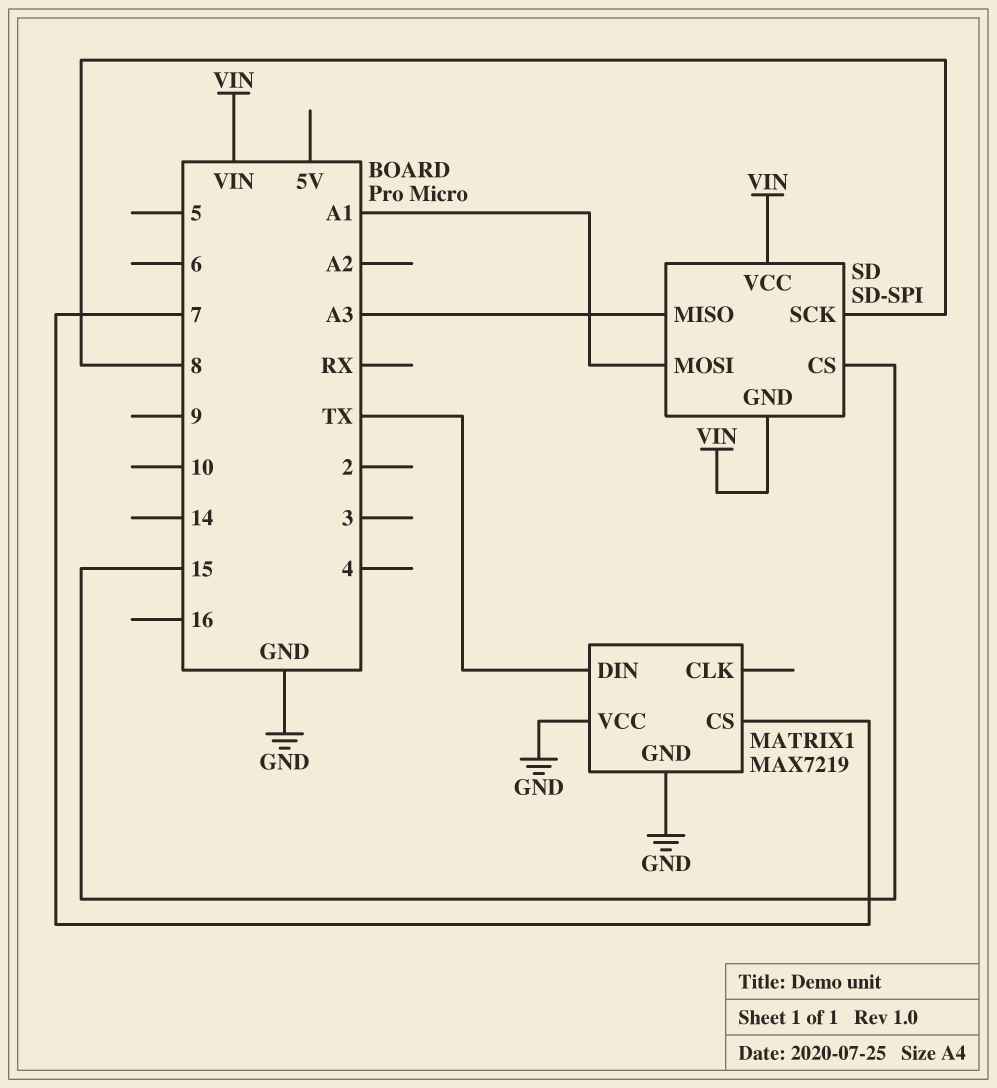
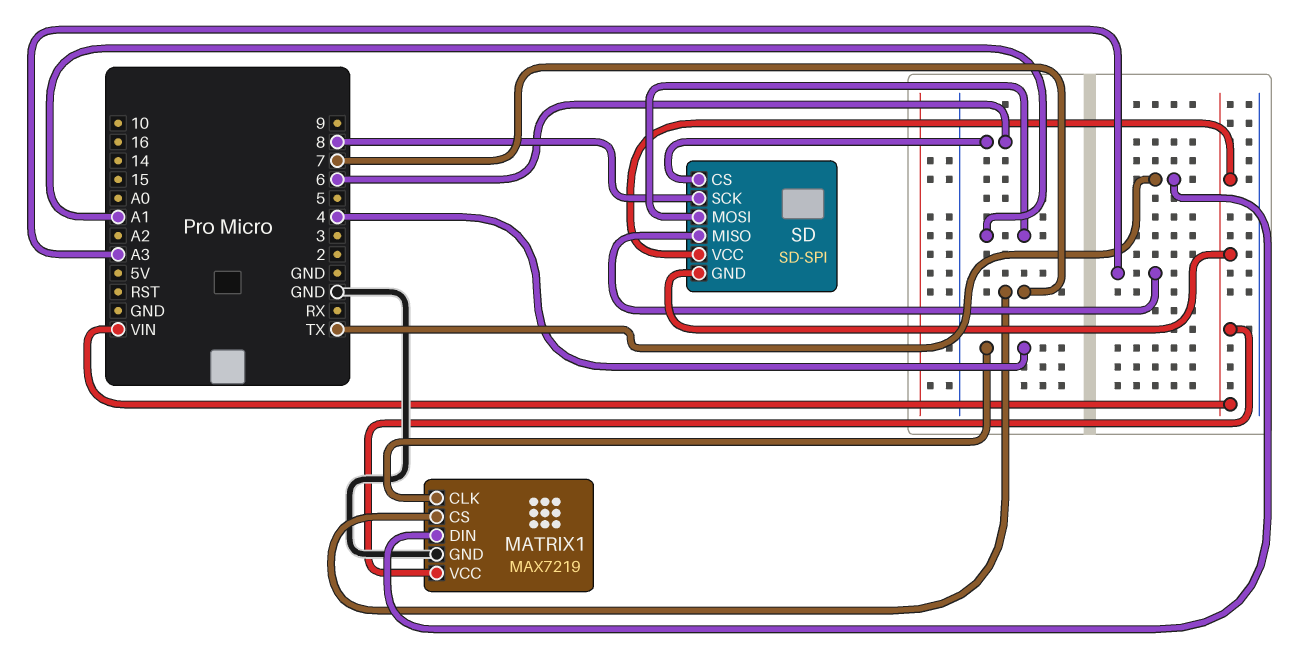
MATRIX1 pin CLK: none -> 4
MATRIX1 pin VCC: GND -> VIN
SD pin CS: 15 -> 6

